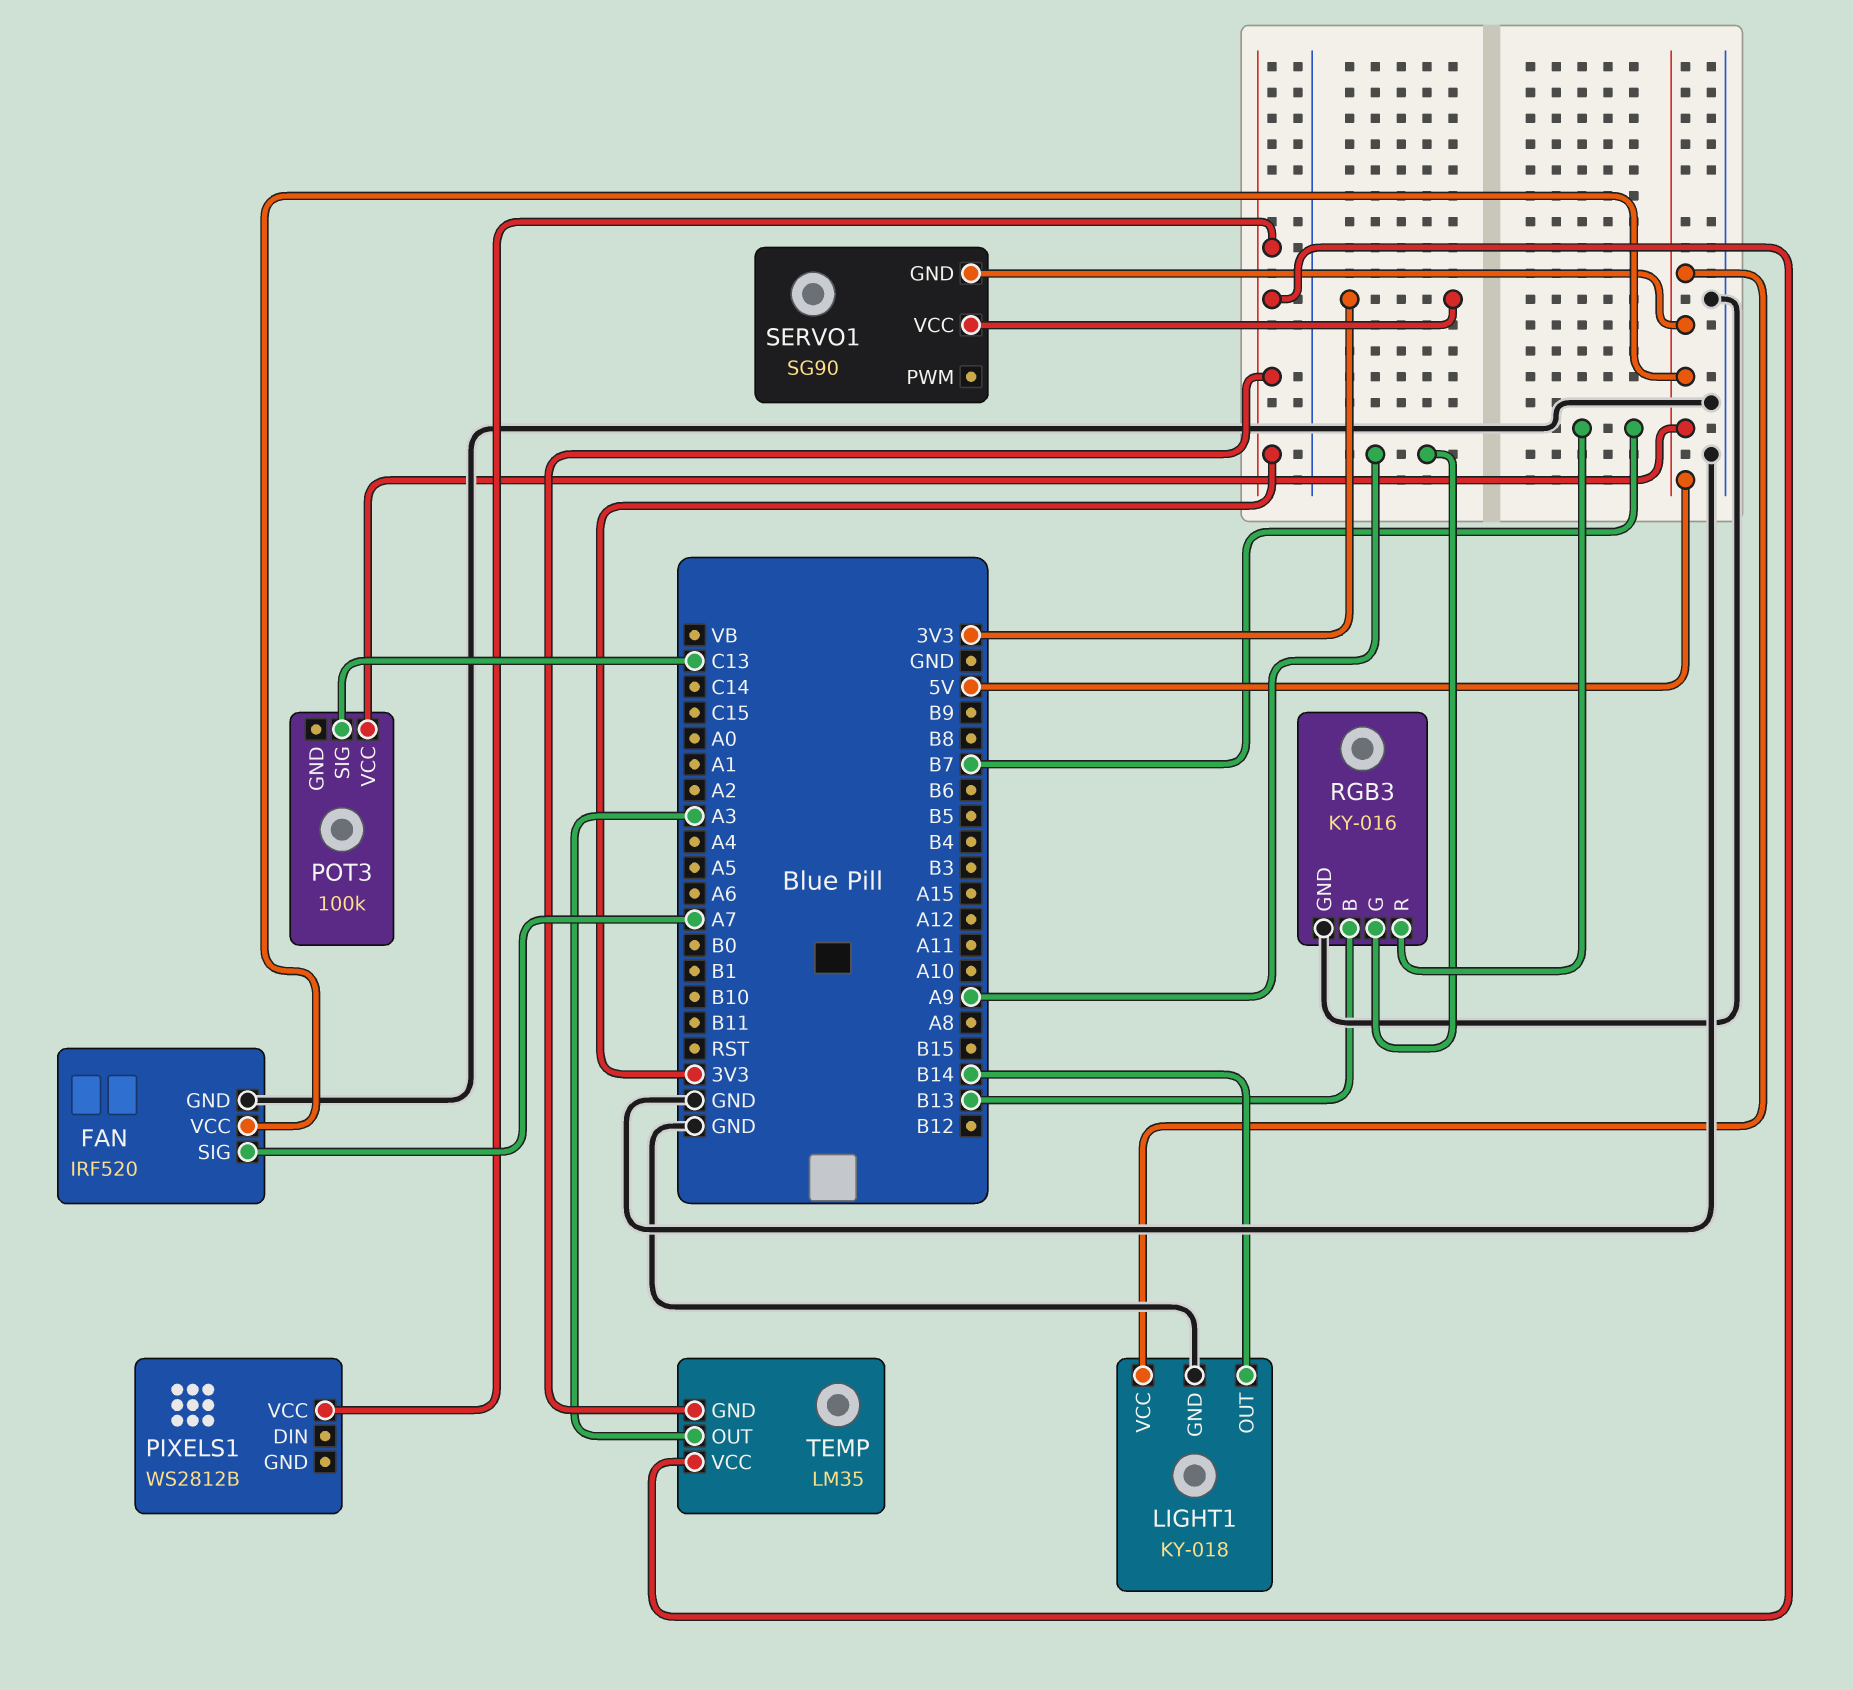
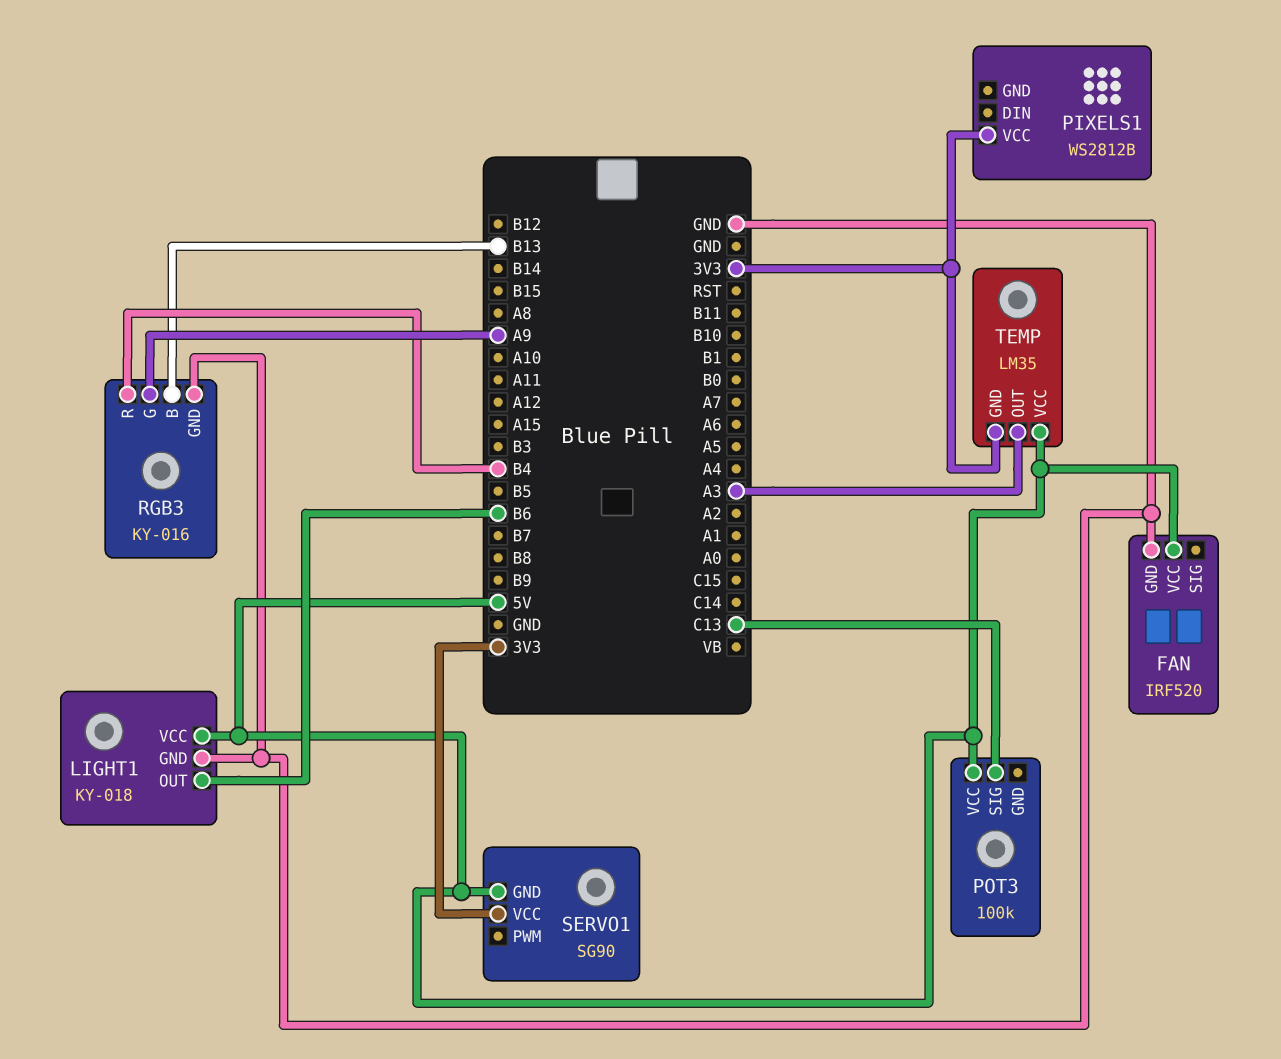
FAN pin SIG: A7 -> none
LIGHT1 pin OUT: B14 -> B6
RGB3 pin R: B7 -> B4
TEMP pin VCC: 3V3 -> 5V

